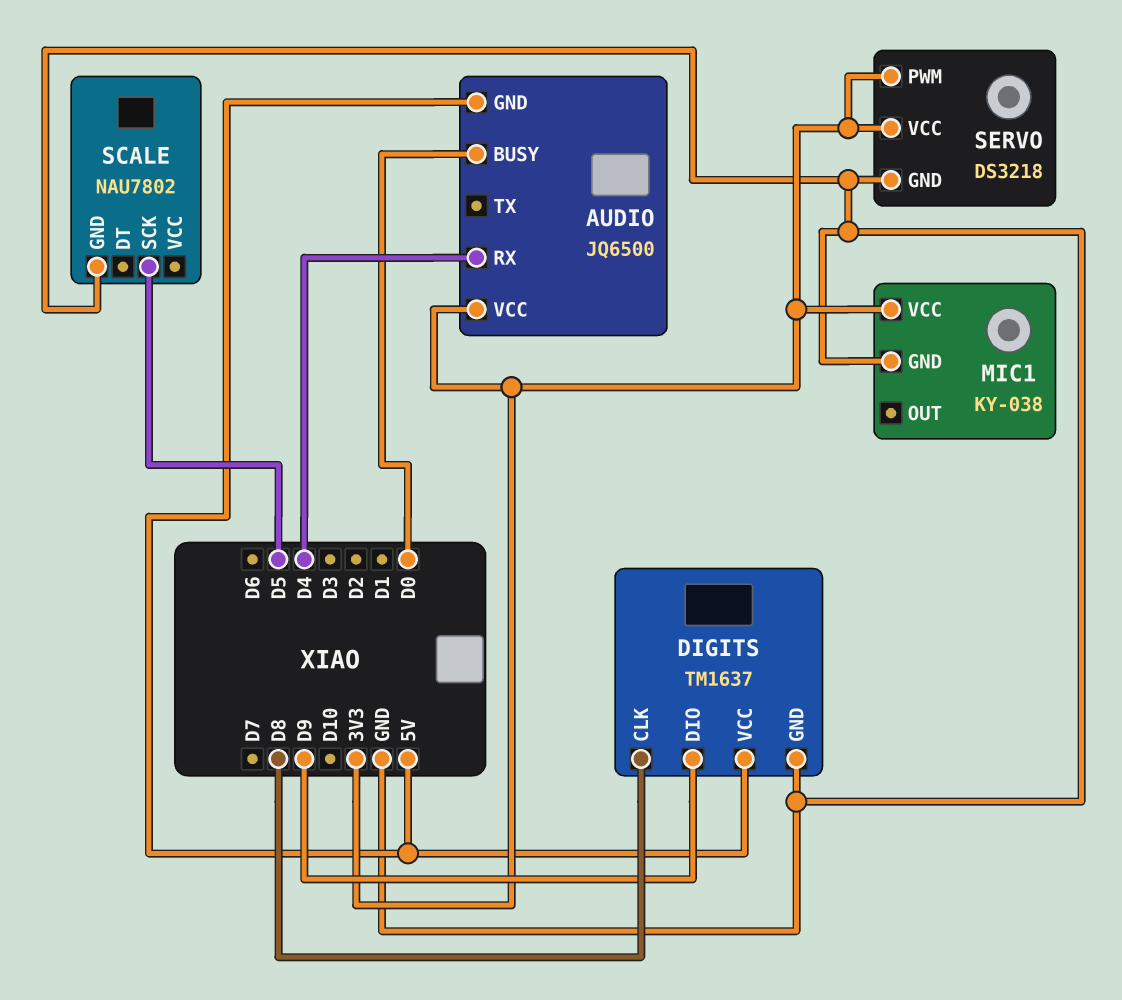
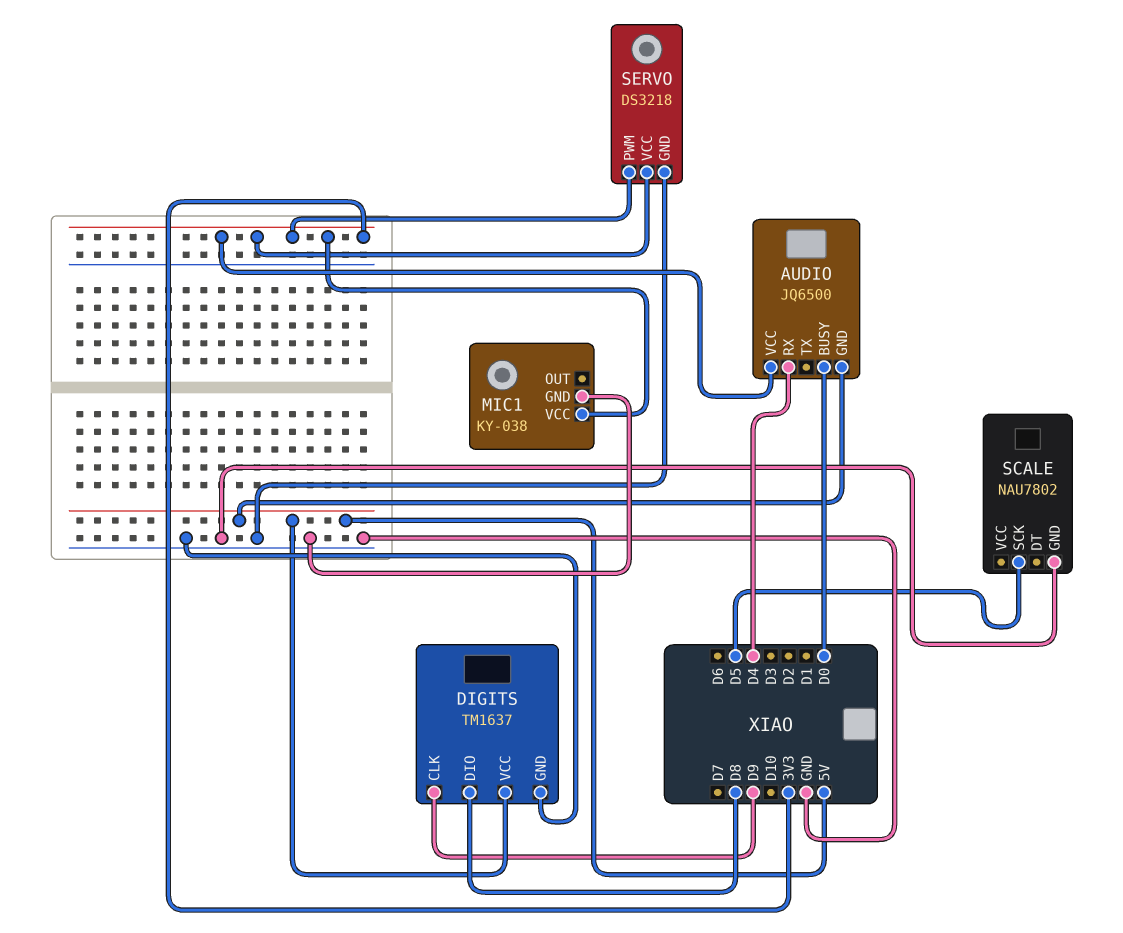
DIGITS pin CLK: D8 -> D9
DIGITS pin DIO: D9 -> D8

